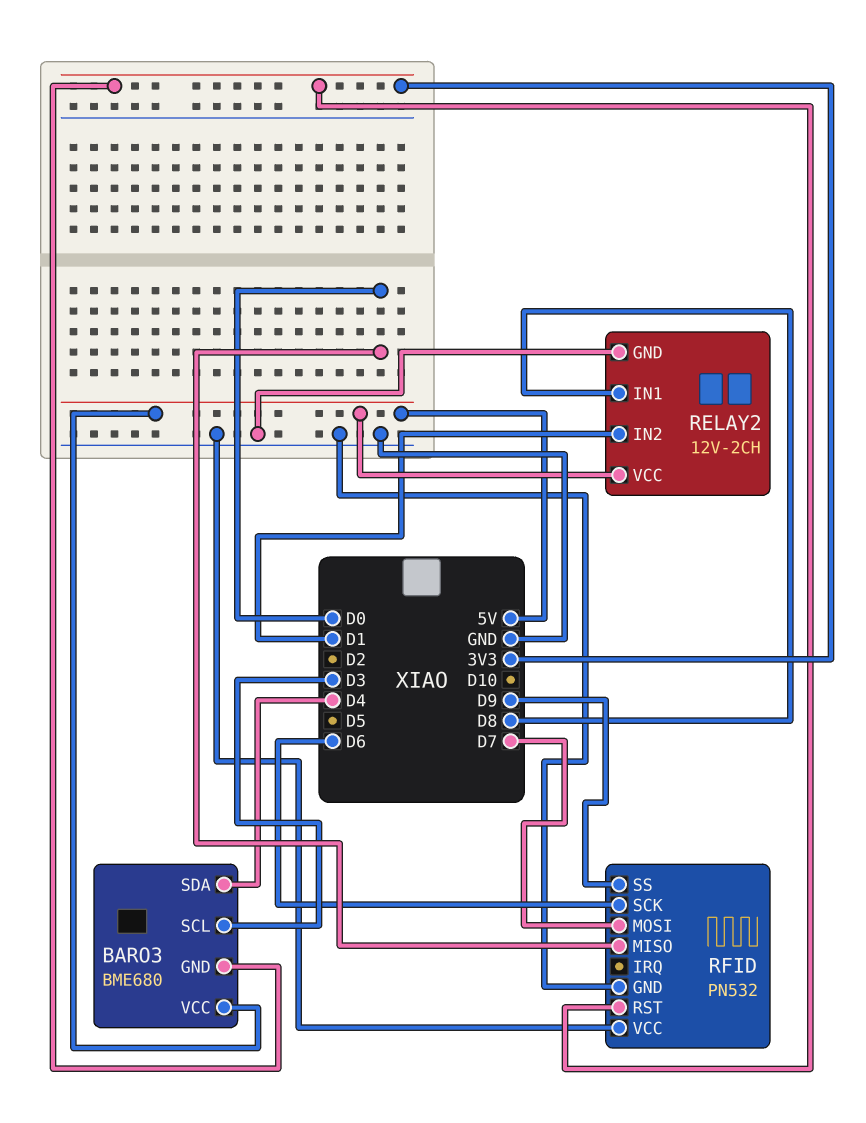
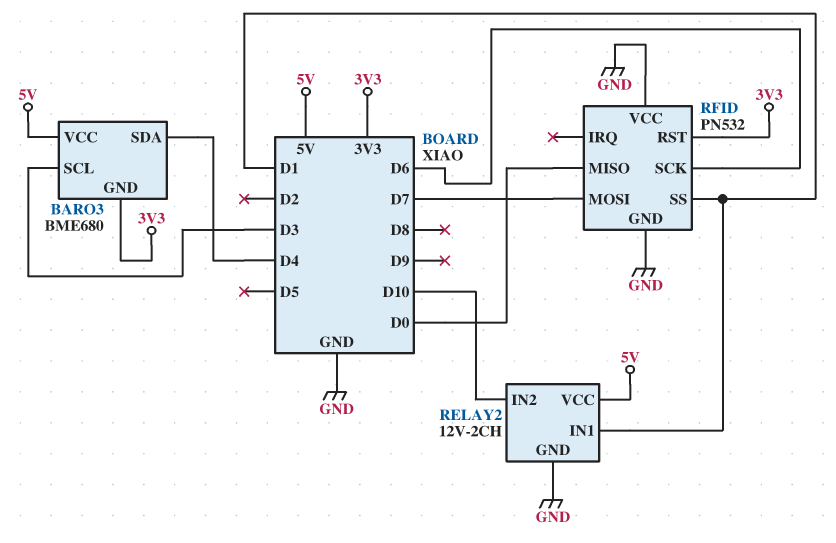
RELAY2 pin IN1: D8 -> D1
RELAY2 pin IN2: D1 -> D10
RFID pin SS: D9 -> D1

